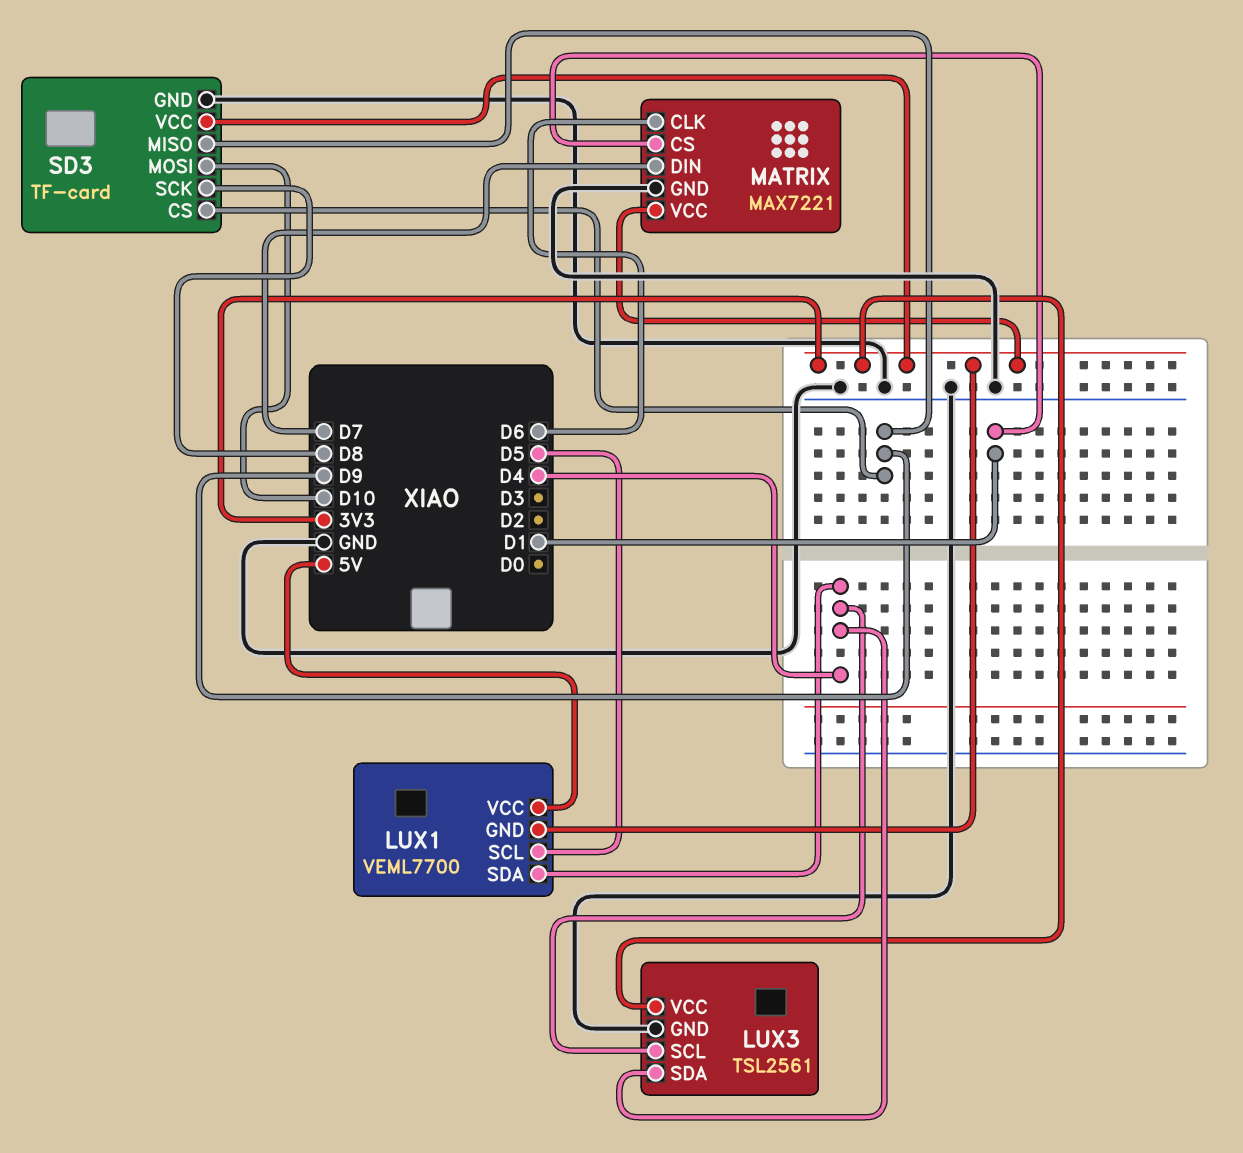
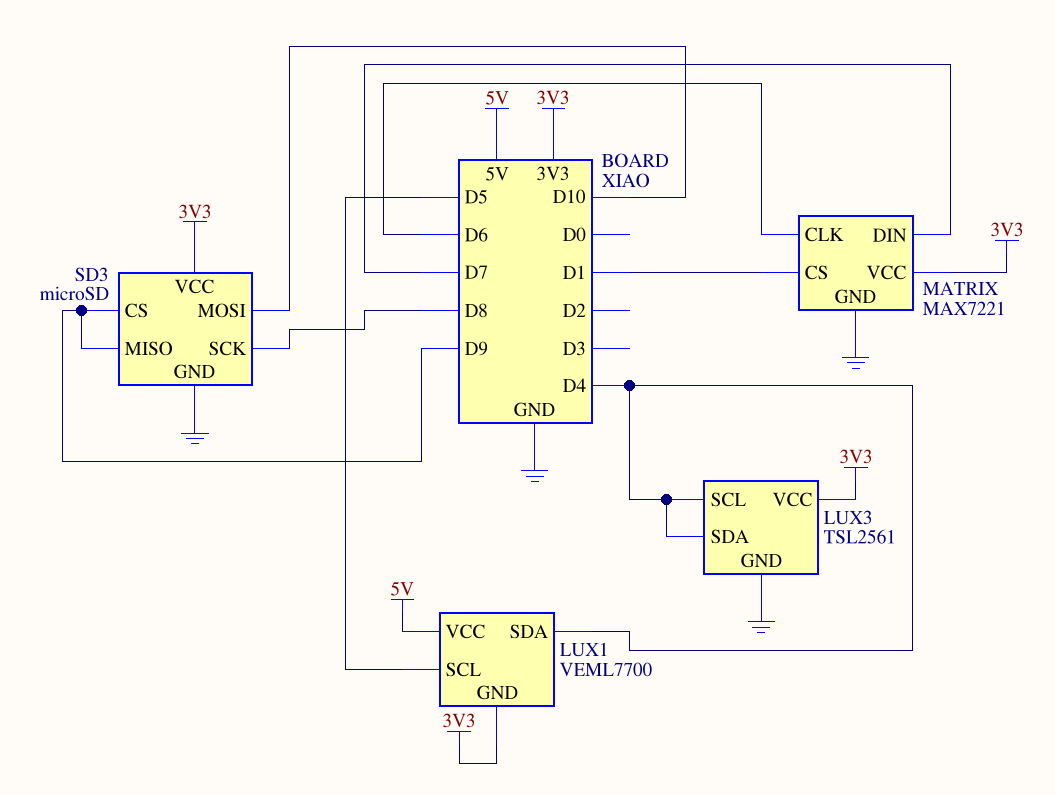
SD3: TF-card -> microSD

